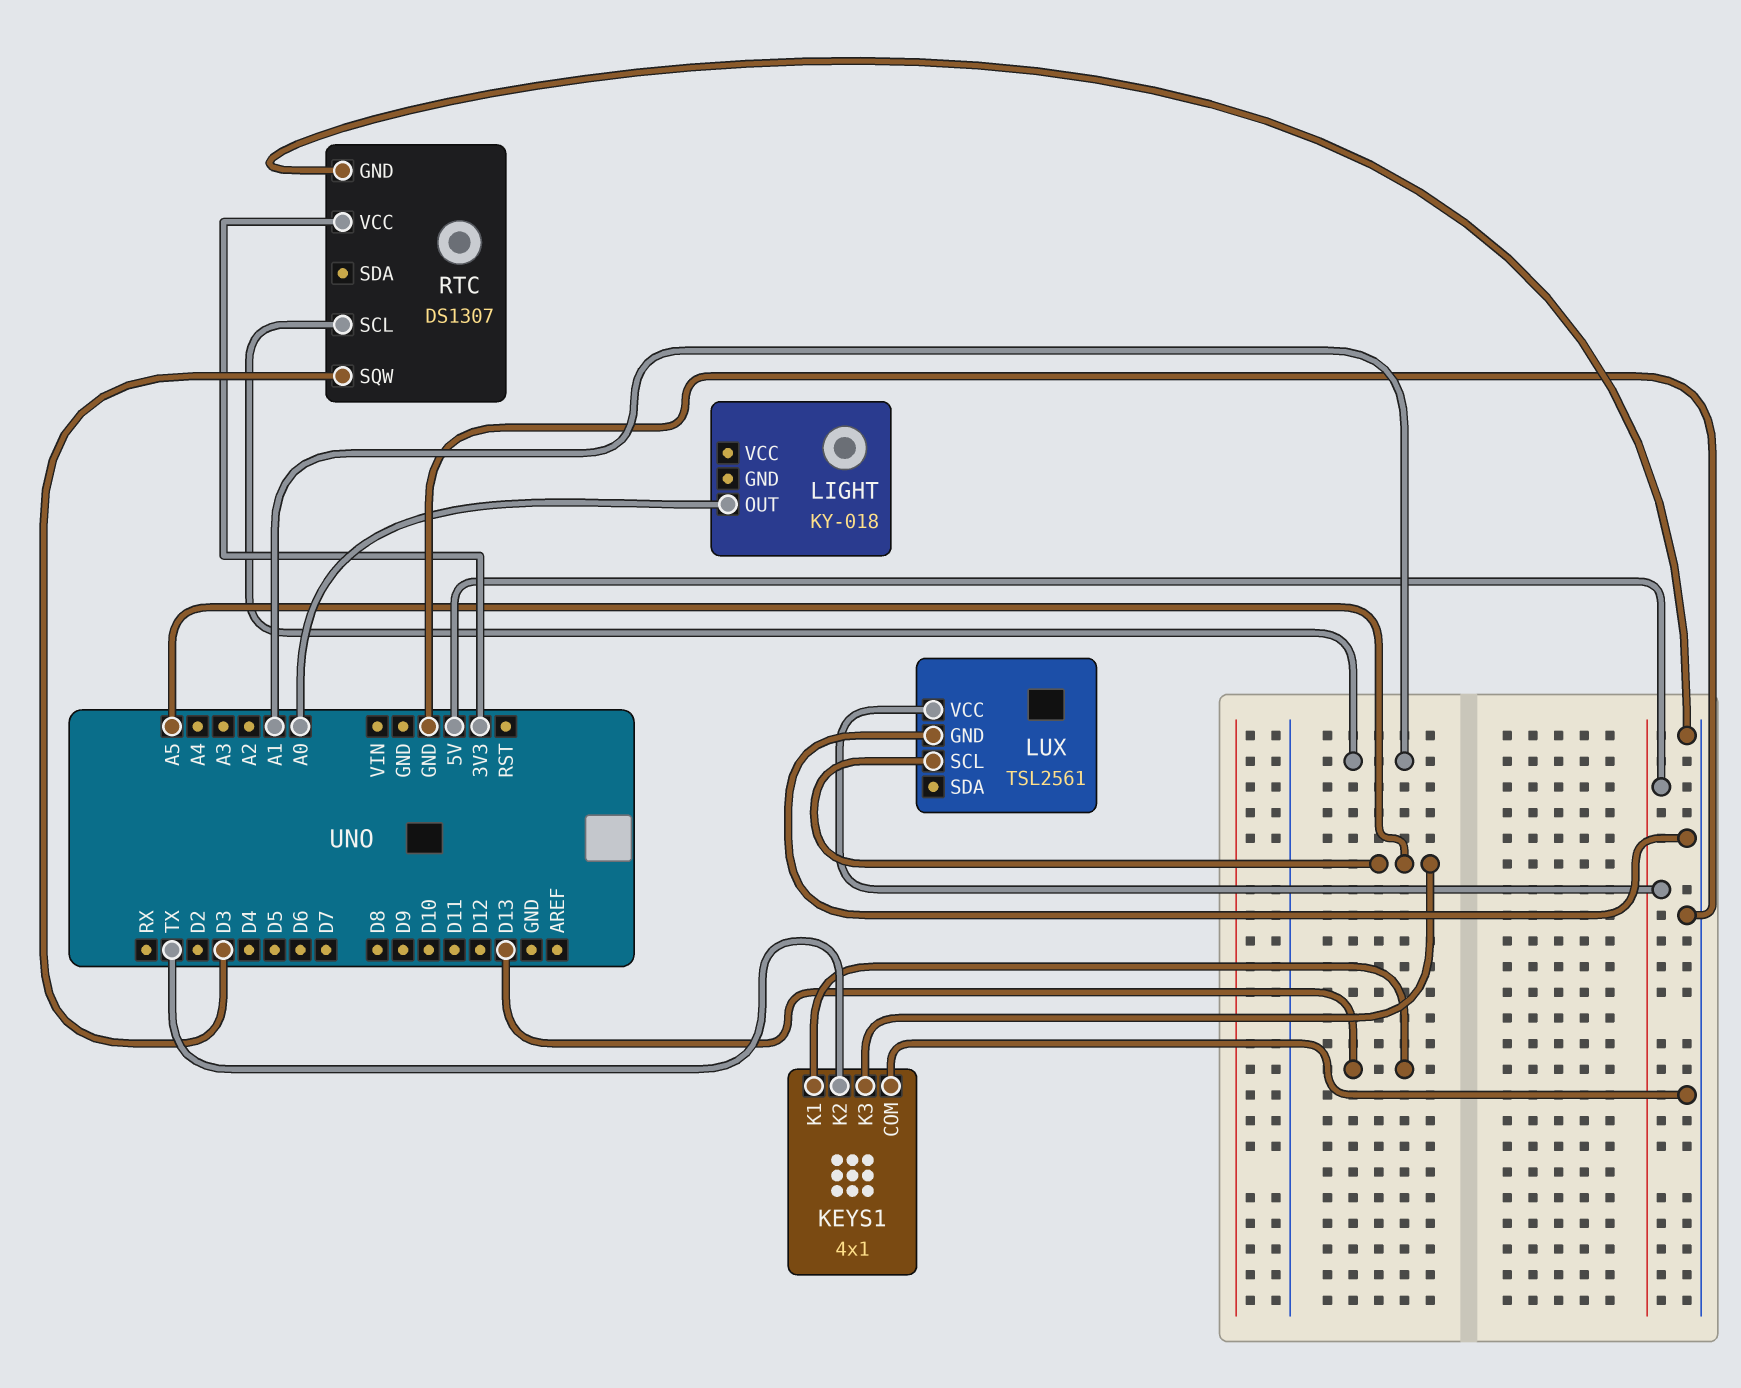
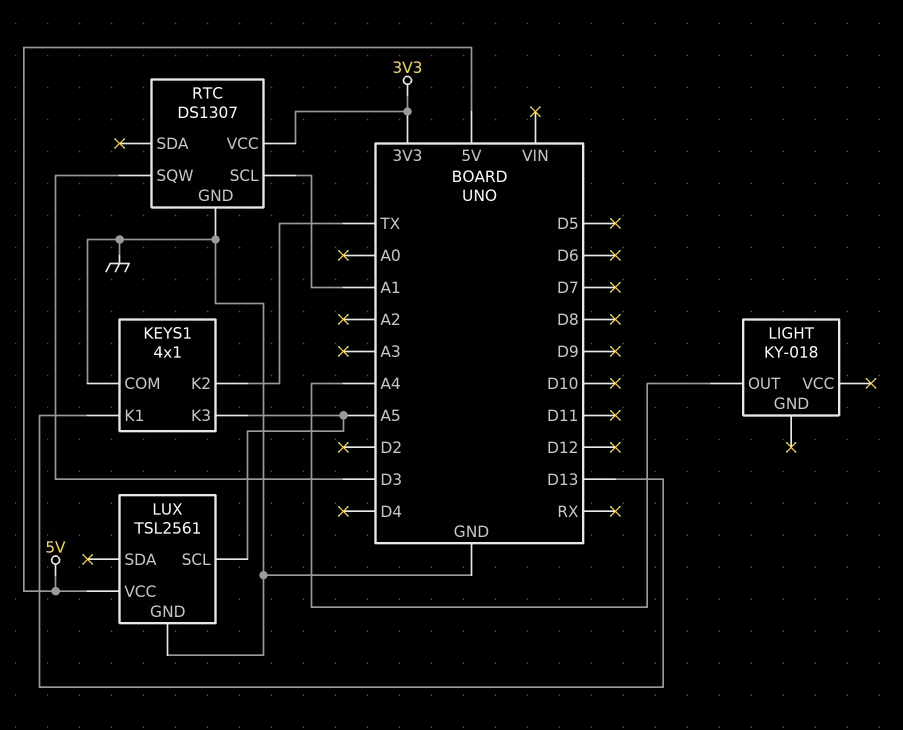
LIGHT pin OUT: A0 -> A4

